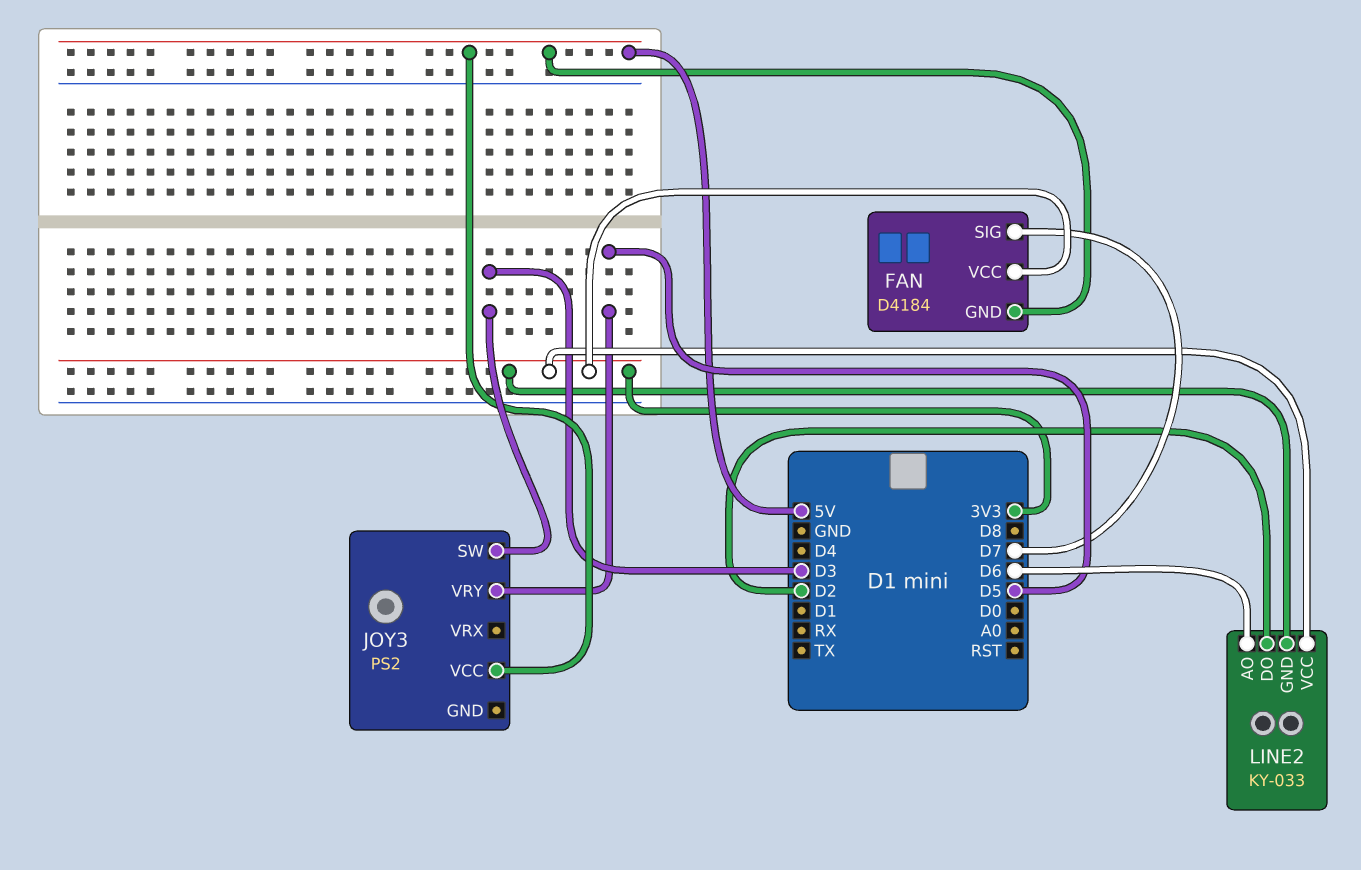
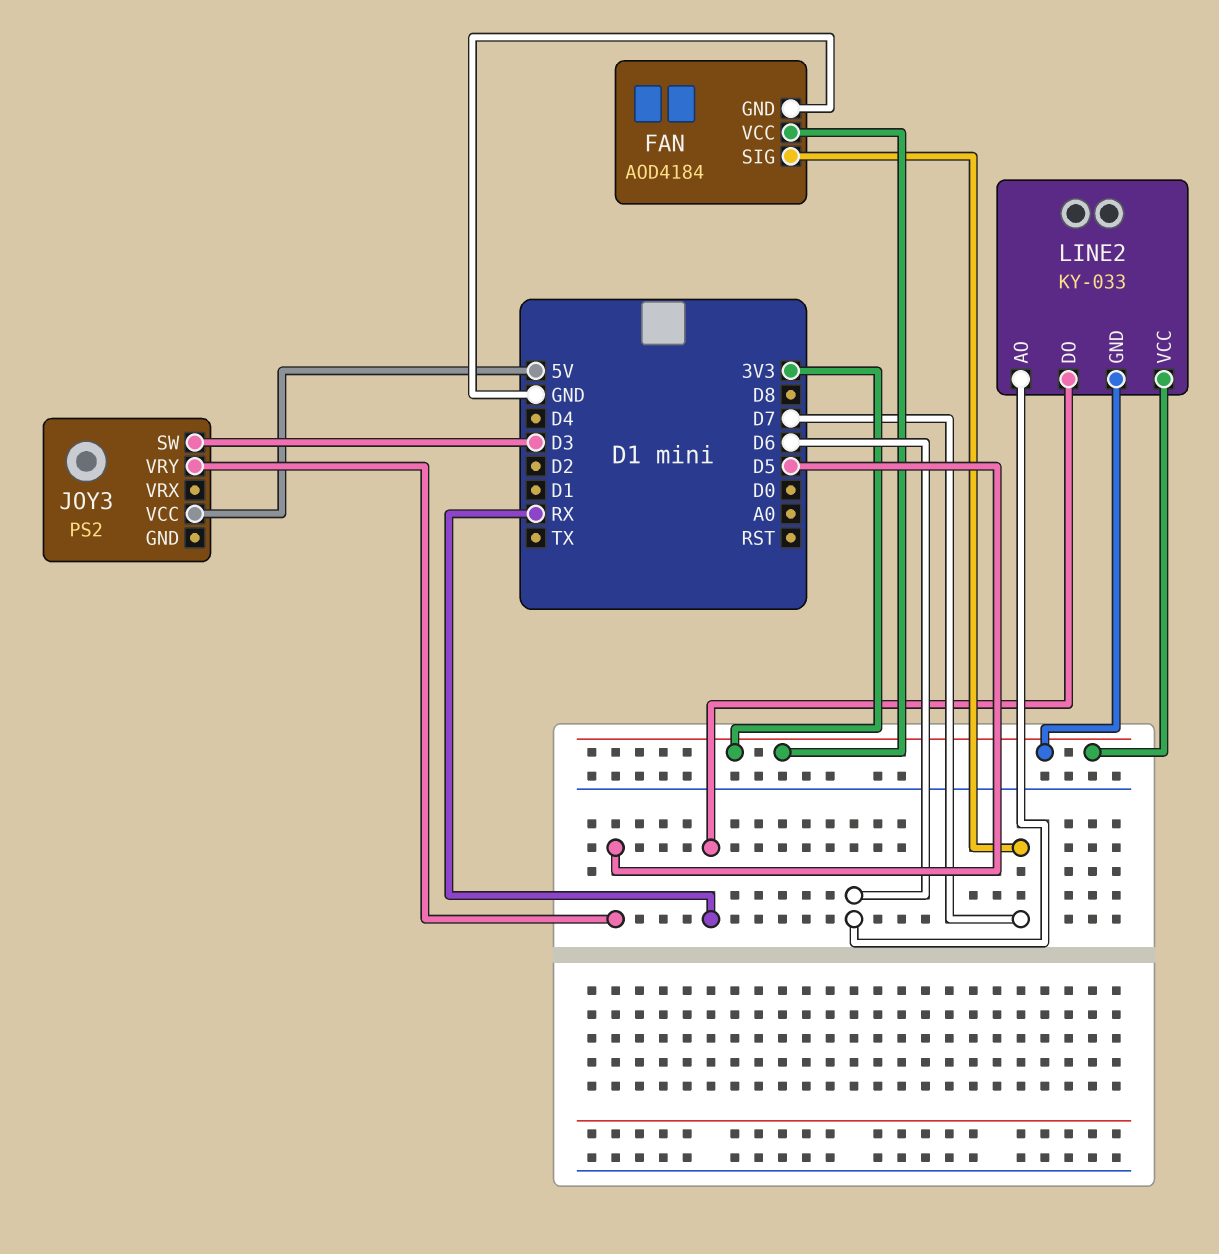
FAN: D4184 -> AOD4184
FAN pin GND: 5V -> GND
LINE2 pin DO: D2 -> RX

